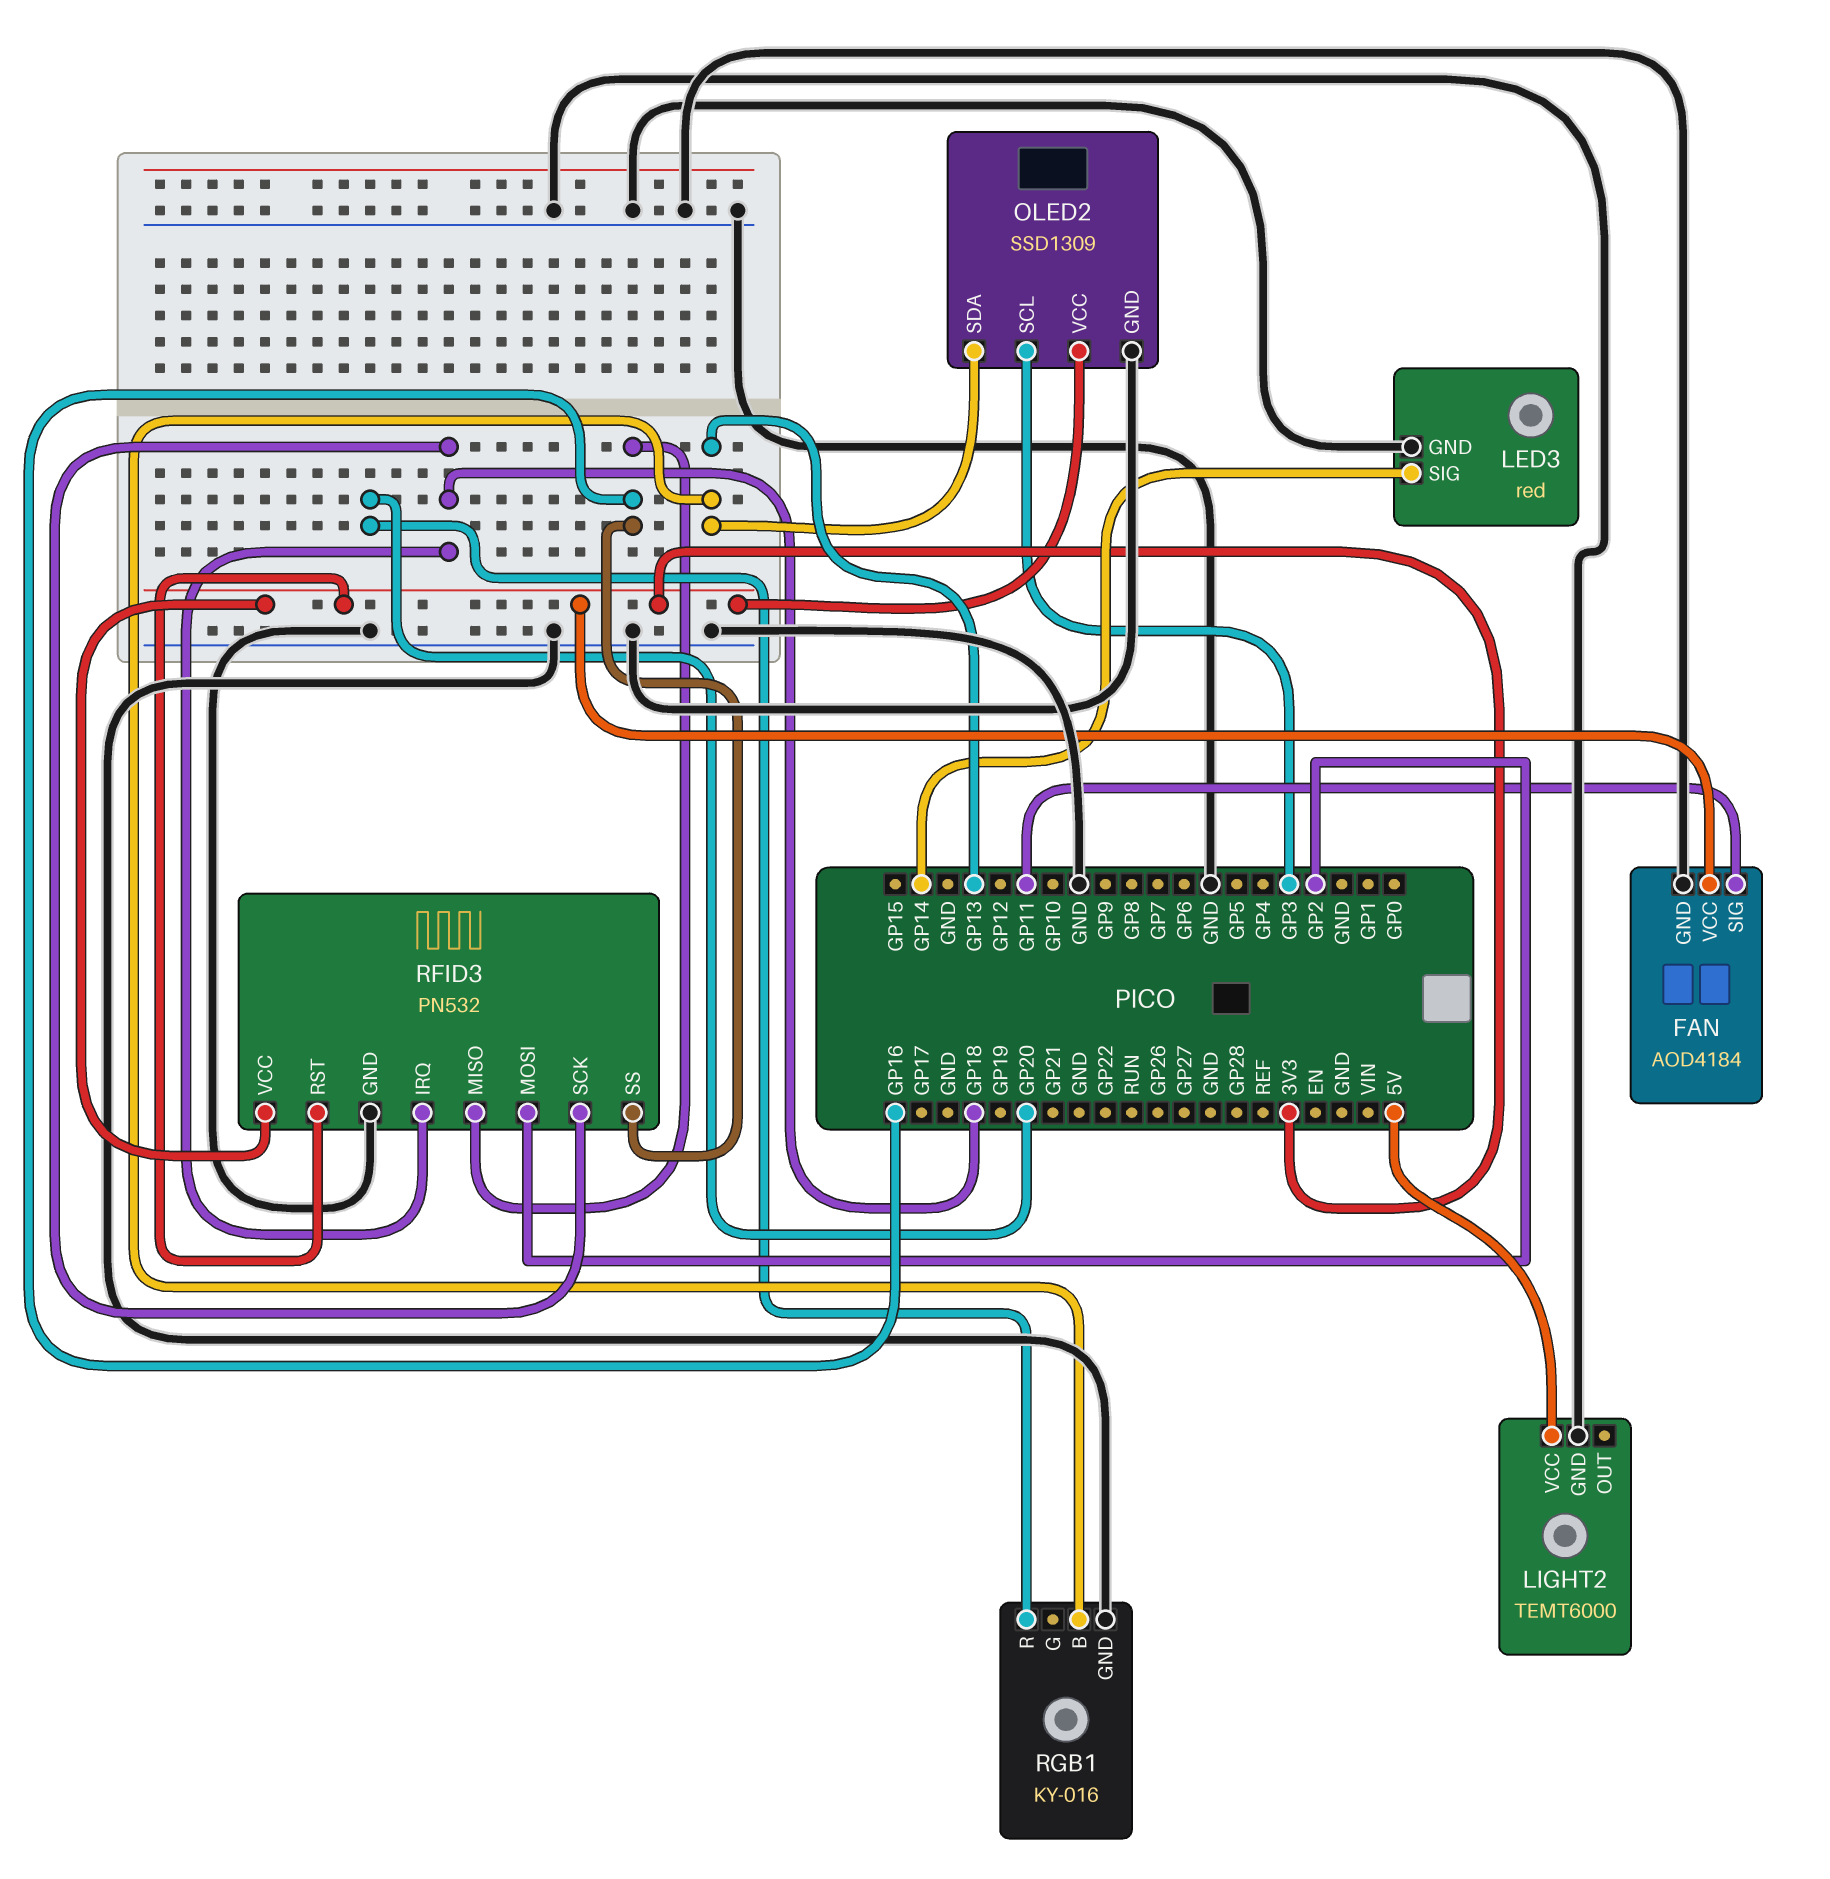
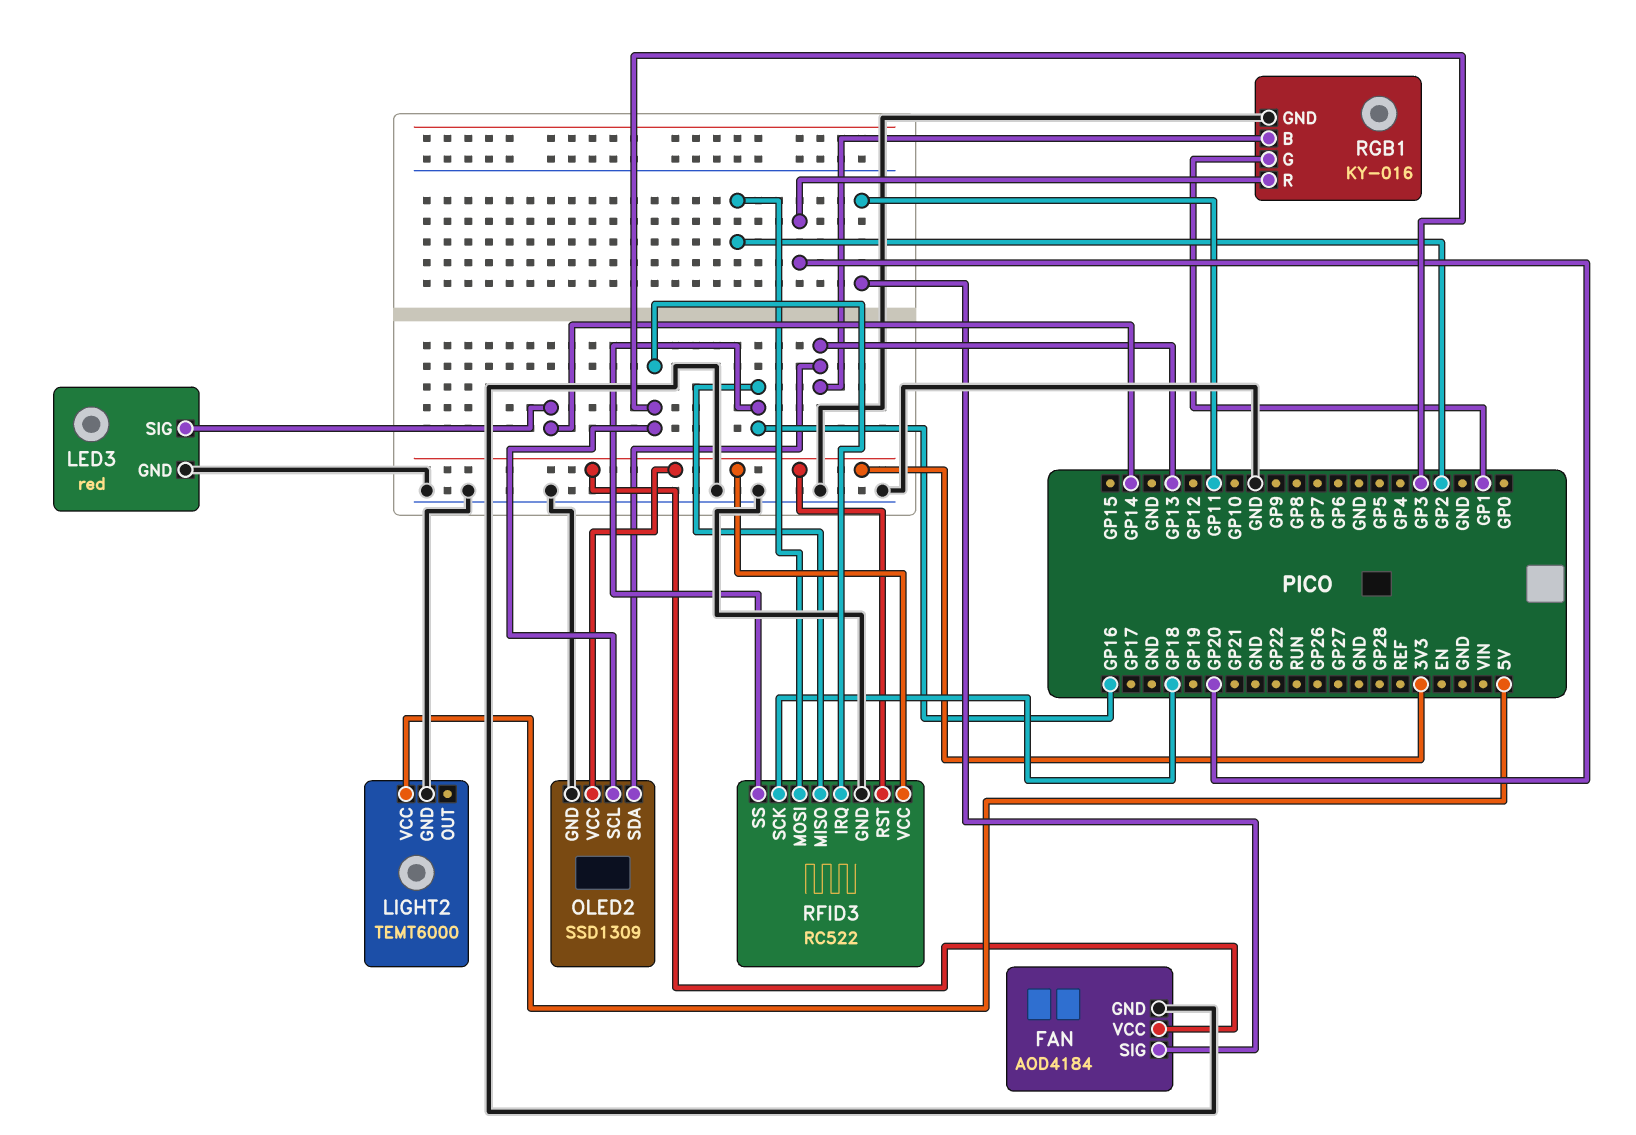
RFID3: PN532 -> RC522
RFID3 pin IRQ: GP18 -> GP3
RGB1 pin G: none -> GP1

